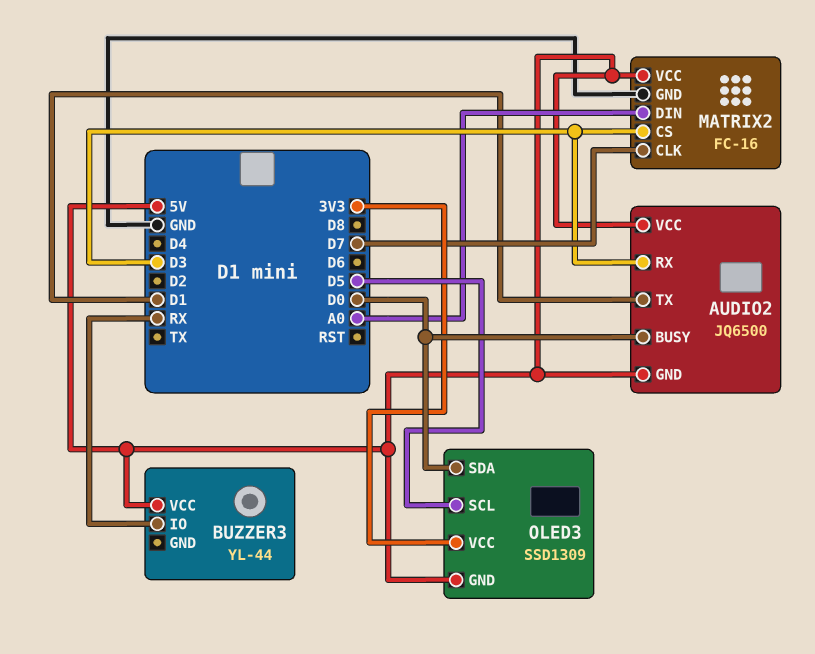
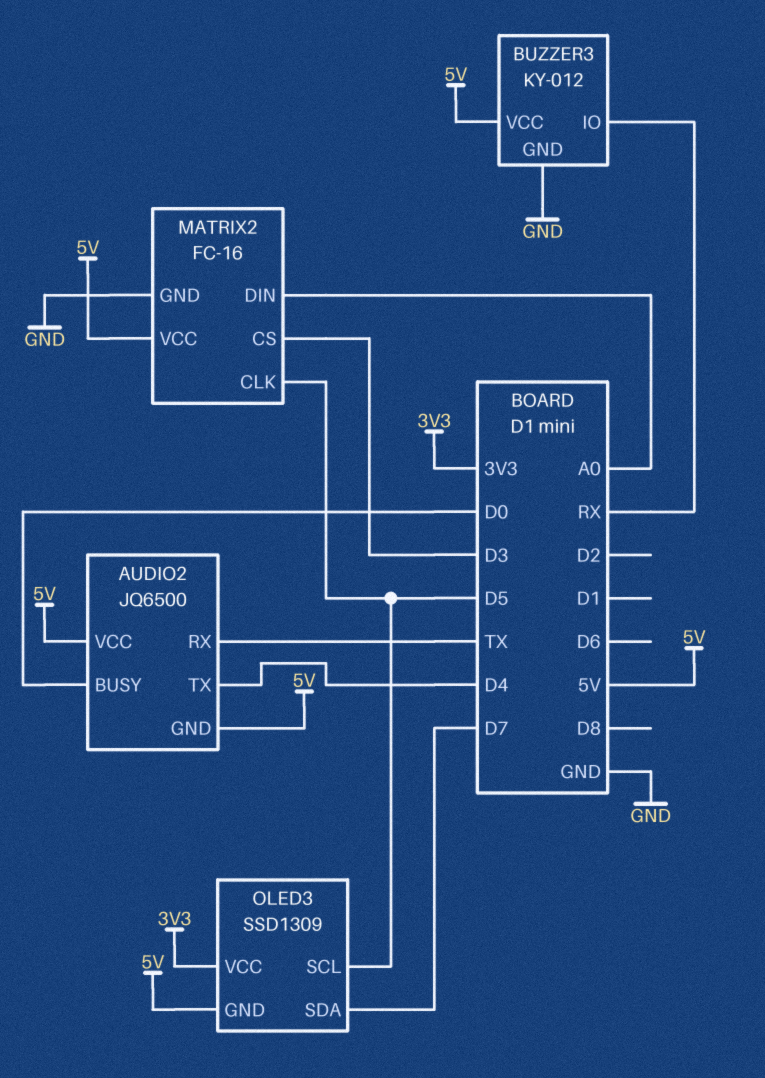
AUDIO2 pin RX: D3 -> TX
AUDIO2 pin TX: D1 -> D4
BUZZER3: YL-44 -> KY-012
BUZZER3 pin GND: none -> GND
MATRIX2 pin CLK: D7 -> D5
OLED3 pin SDA: D0 -> D7

